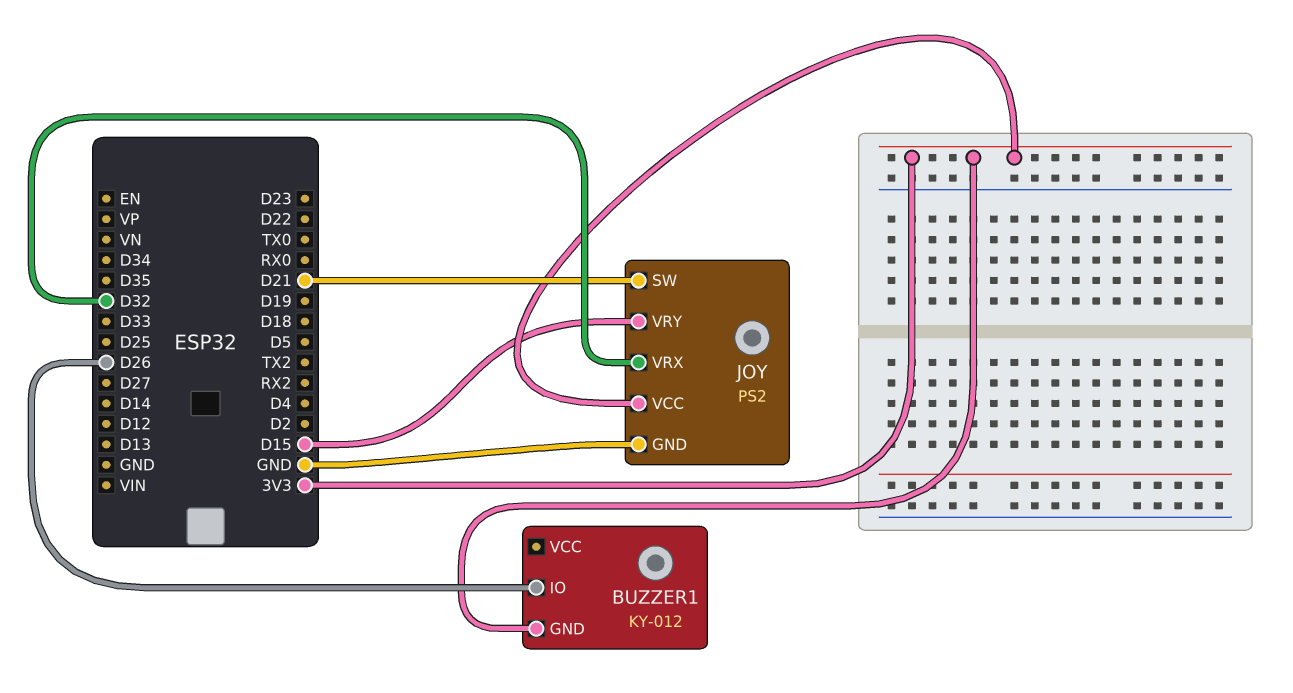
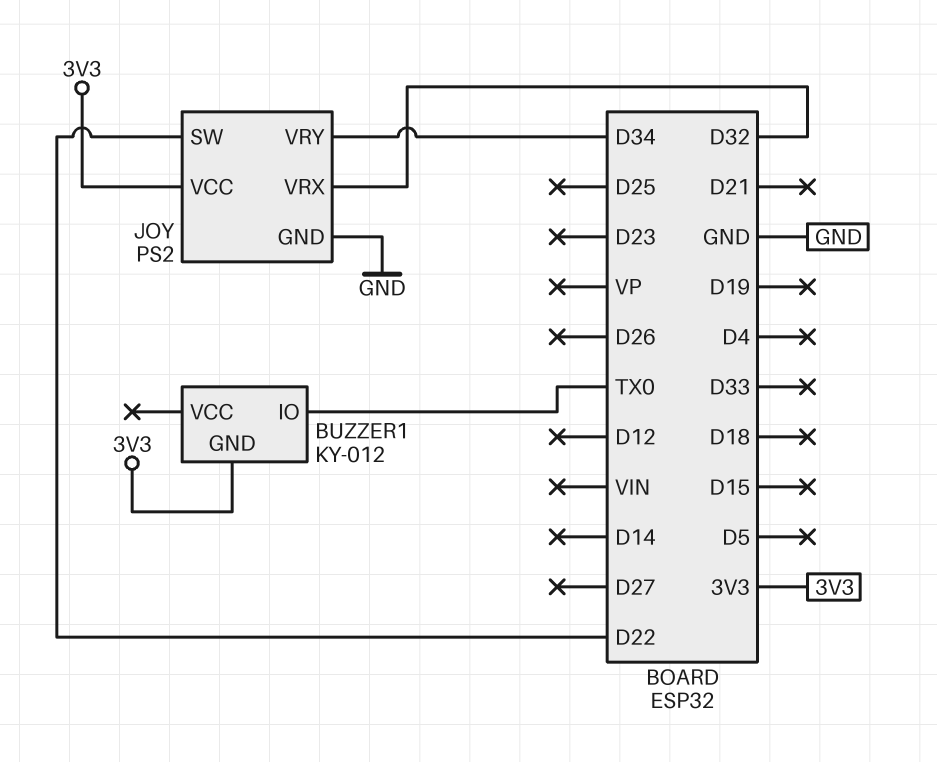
BUZZER1 pin IO: D26 -> TX0
JOY pin SW: D21 -> D22
JOY pin VRY: D15 -> D34

